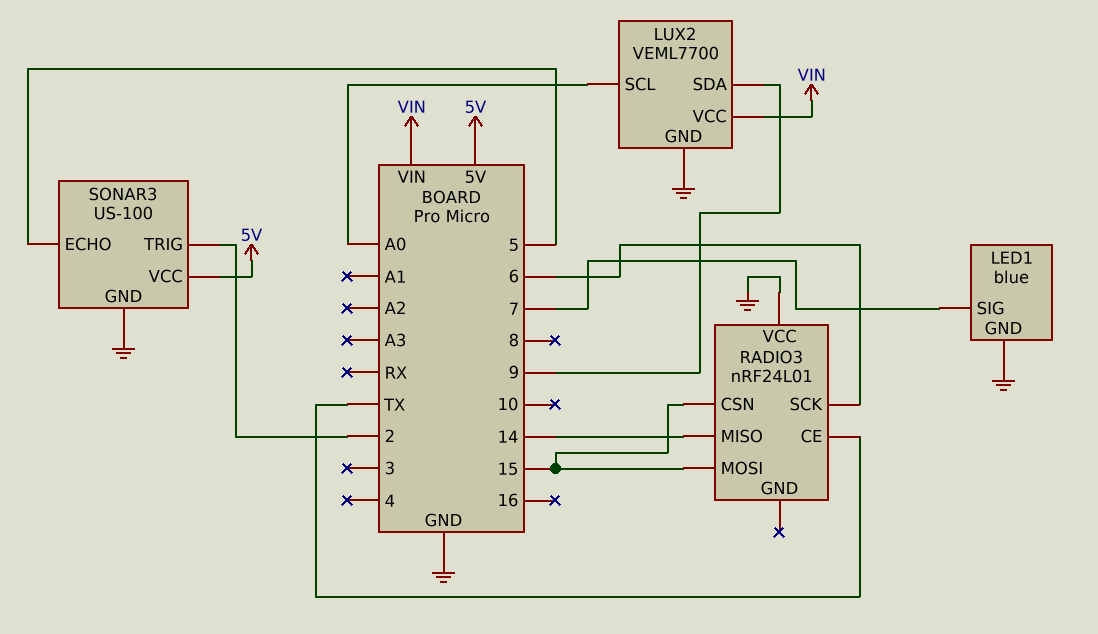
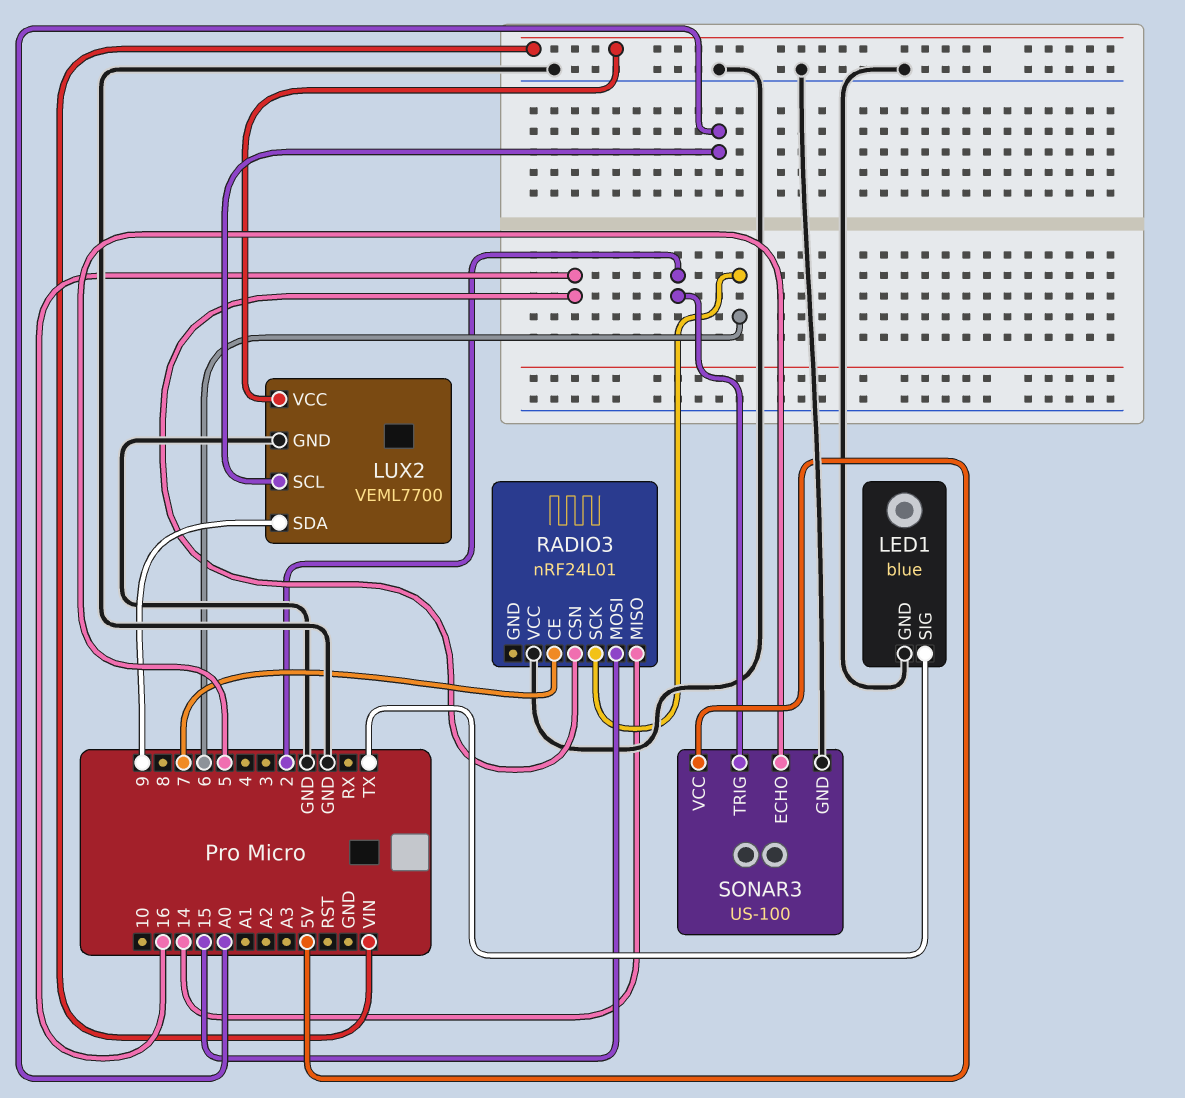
LED1 pin SIG: 7 -> TX
RADIO3 pin CE: TX -> 7
RADIO3 pin CSN: 15 -> 16

